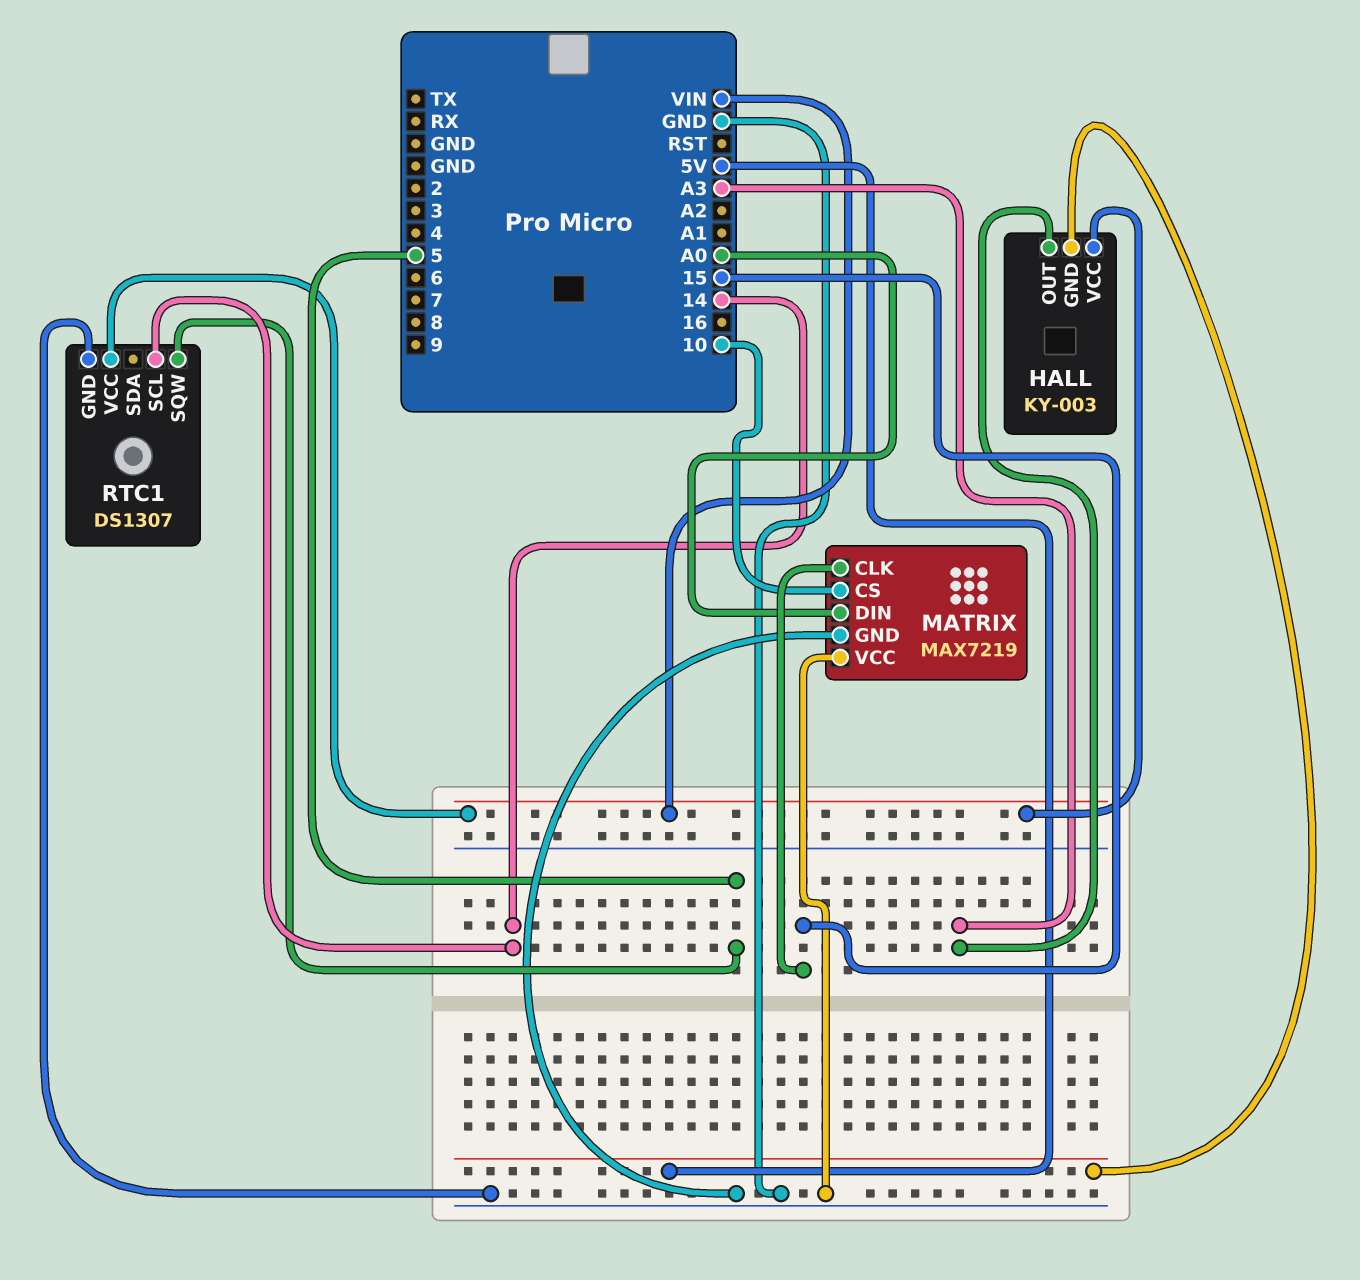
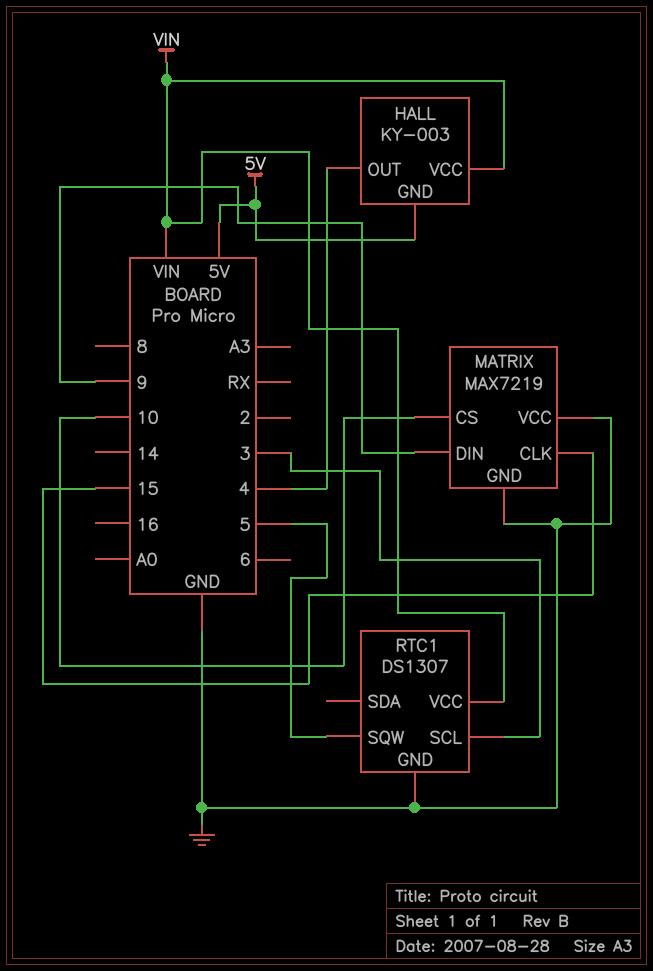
HALL pin OUT: A3 -> 4
MATRIX pin DIN: A0 -> 9
RTC1 pin SCL: 14 -> 3

